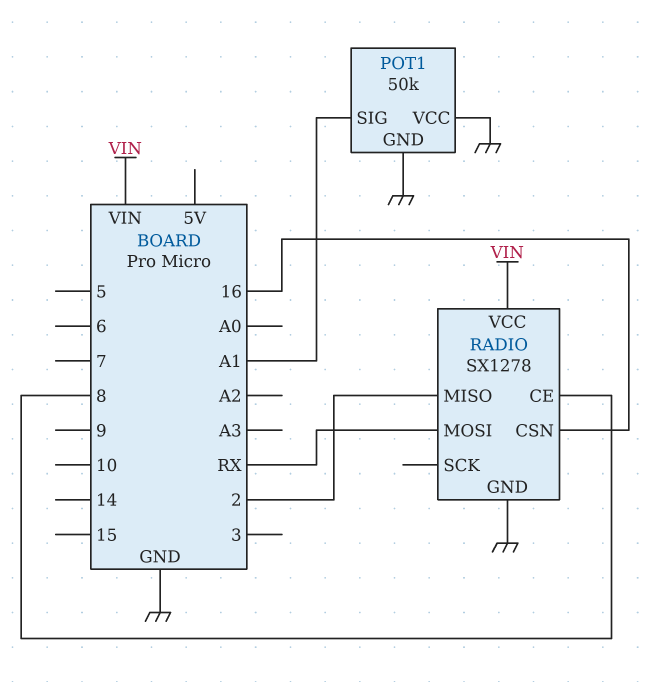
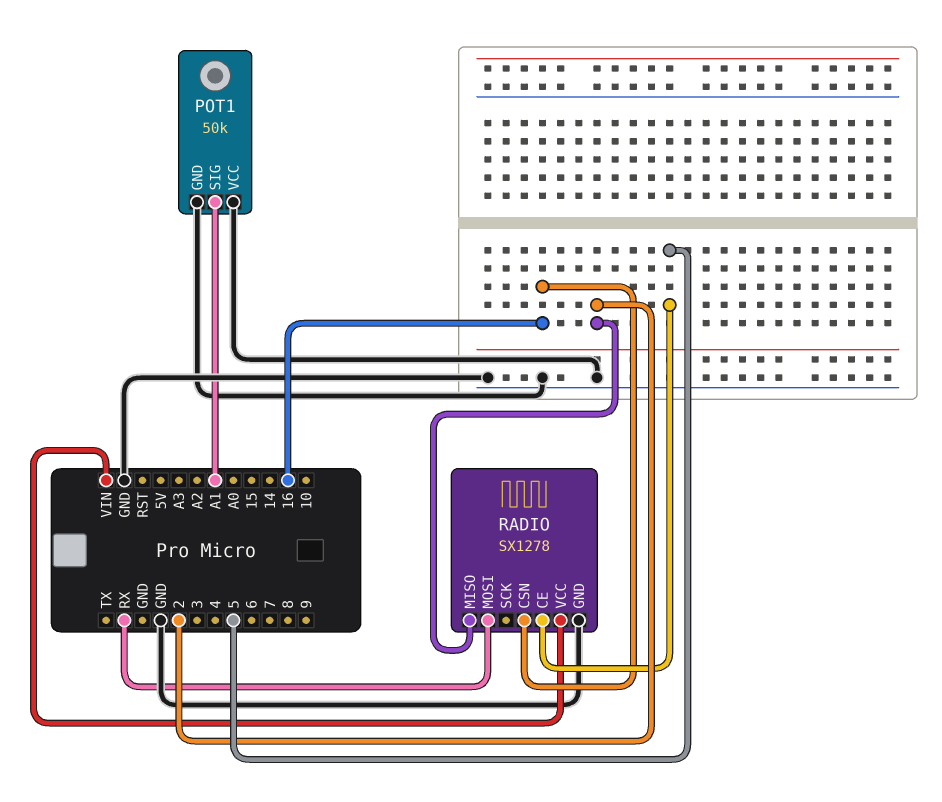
RADIO pin CE: 8 -> 5

